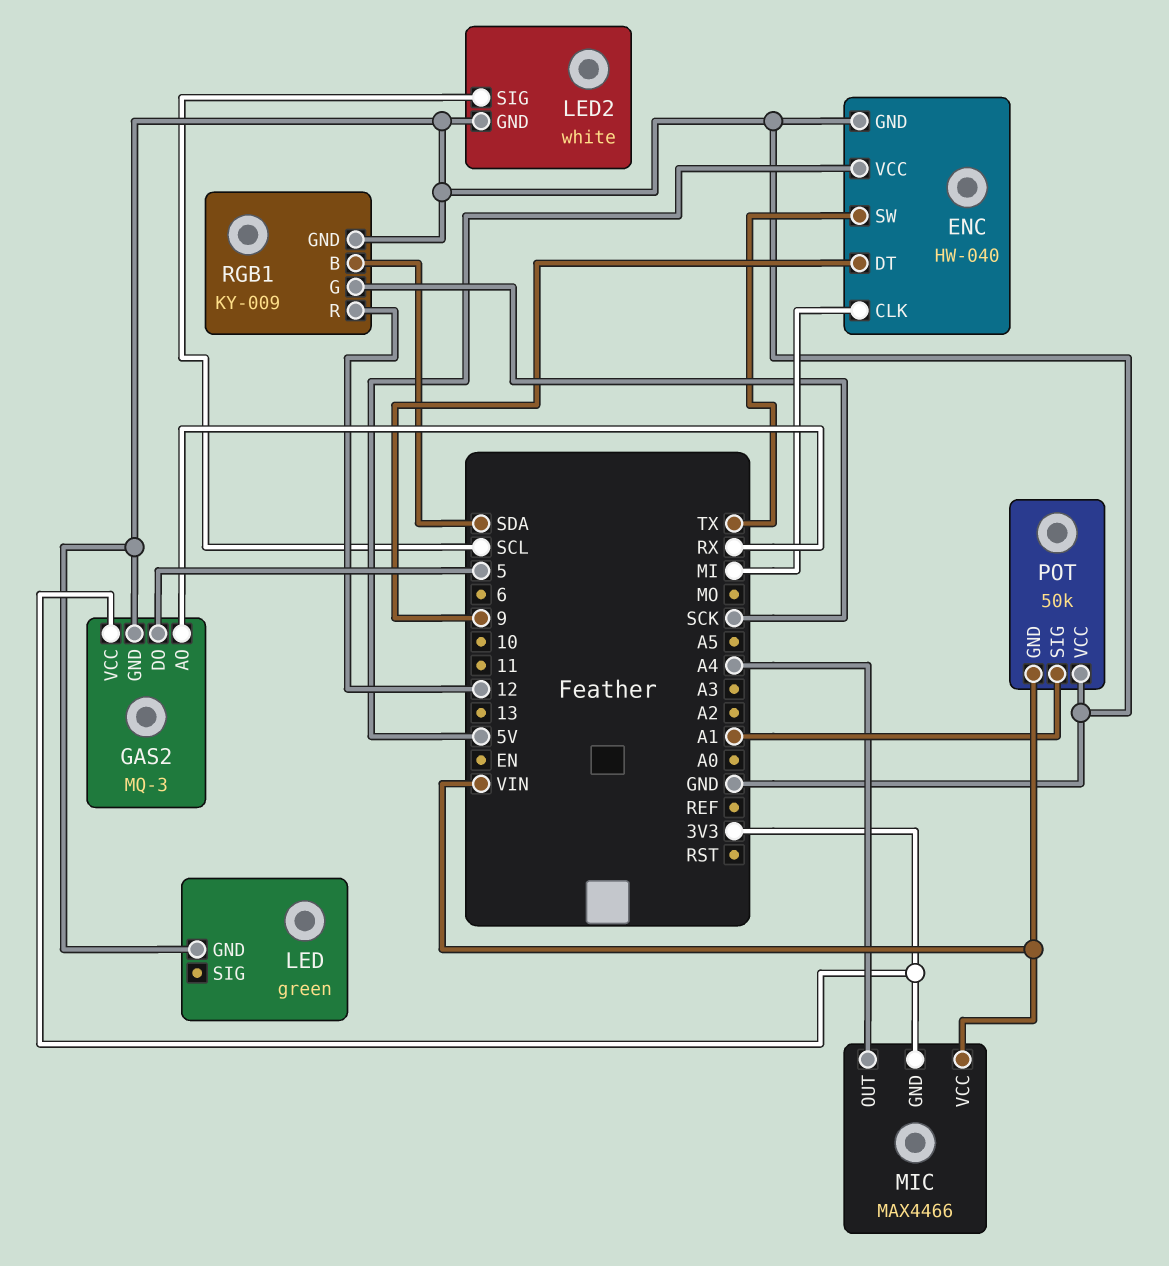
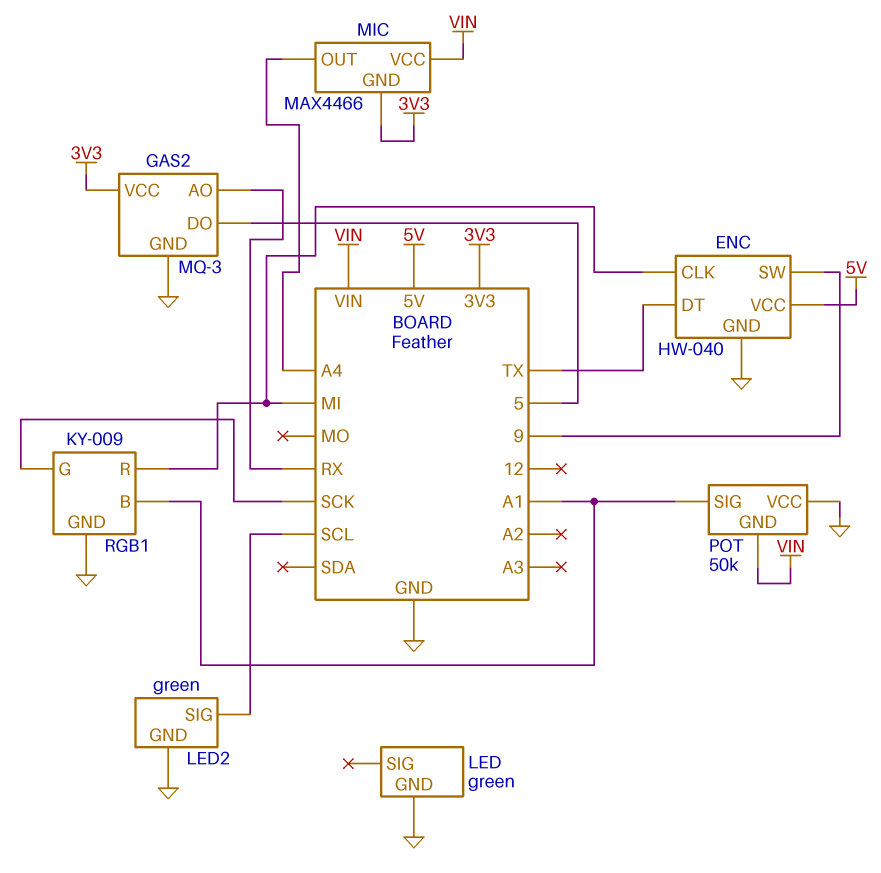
ENC pin DT: 9 -> TX
ENC pin SW: TX -> 9
LED2: white -> green
RGB1 pin B: SDA -> A1
RGB1 pin R: 12 -> MI

